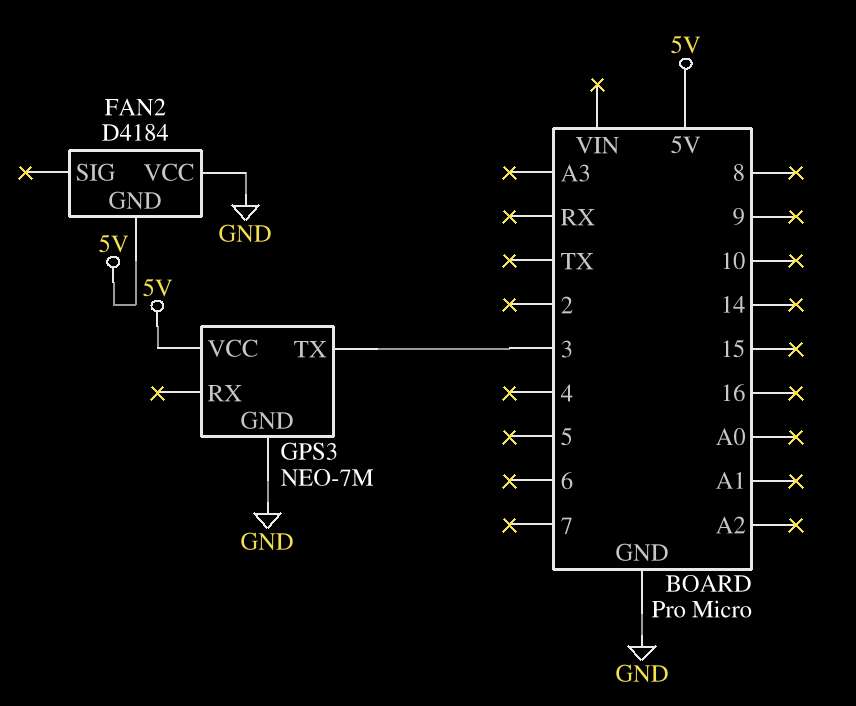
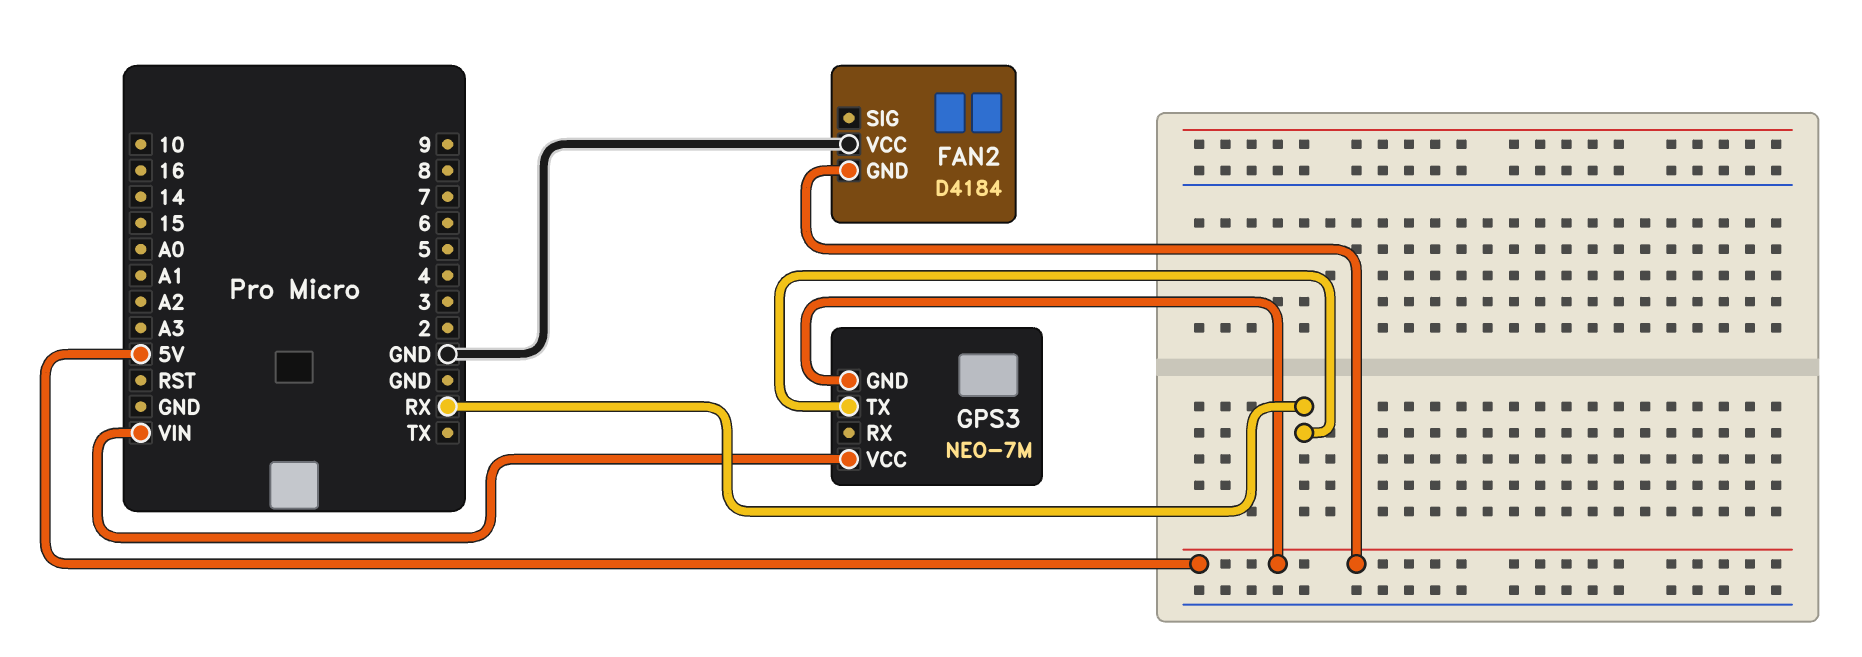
GPS3 pin GND: GND -> 5V
GPS3 pin TX: 3 -> RX
GPS3 pin VCC: 5V -> VIN

